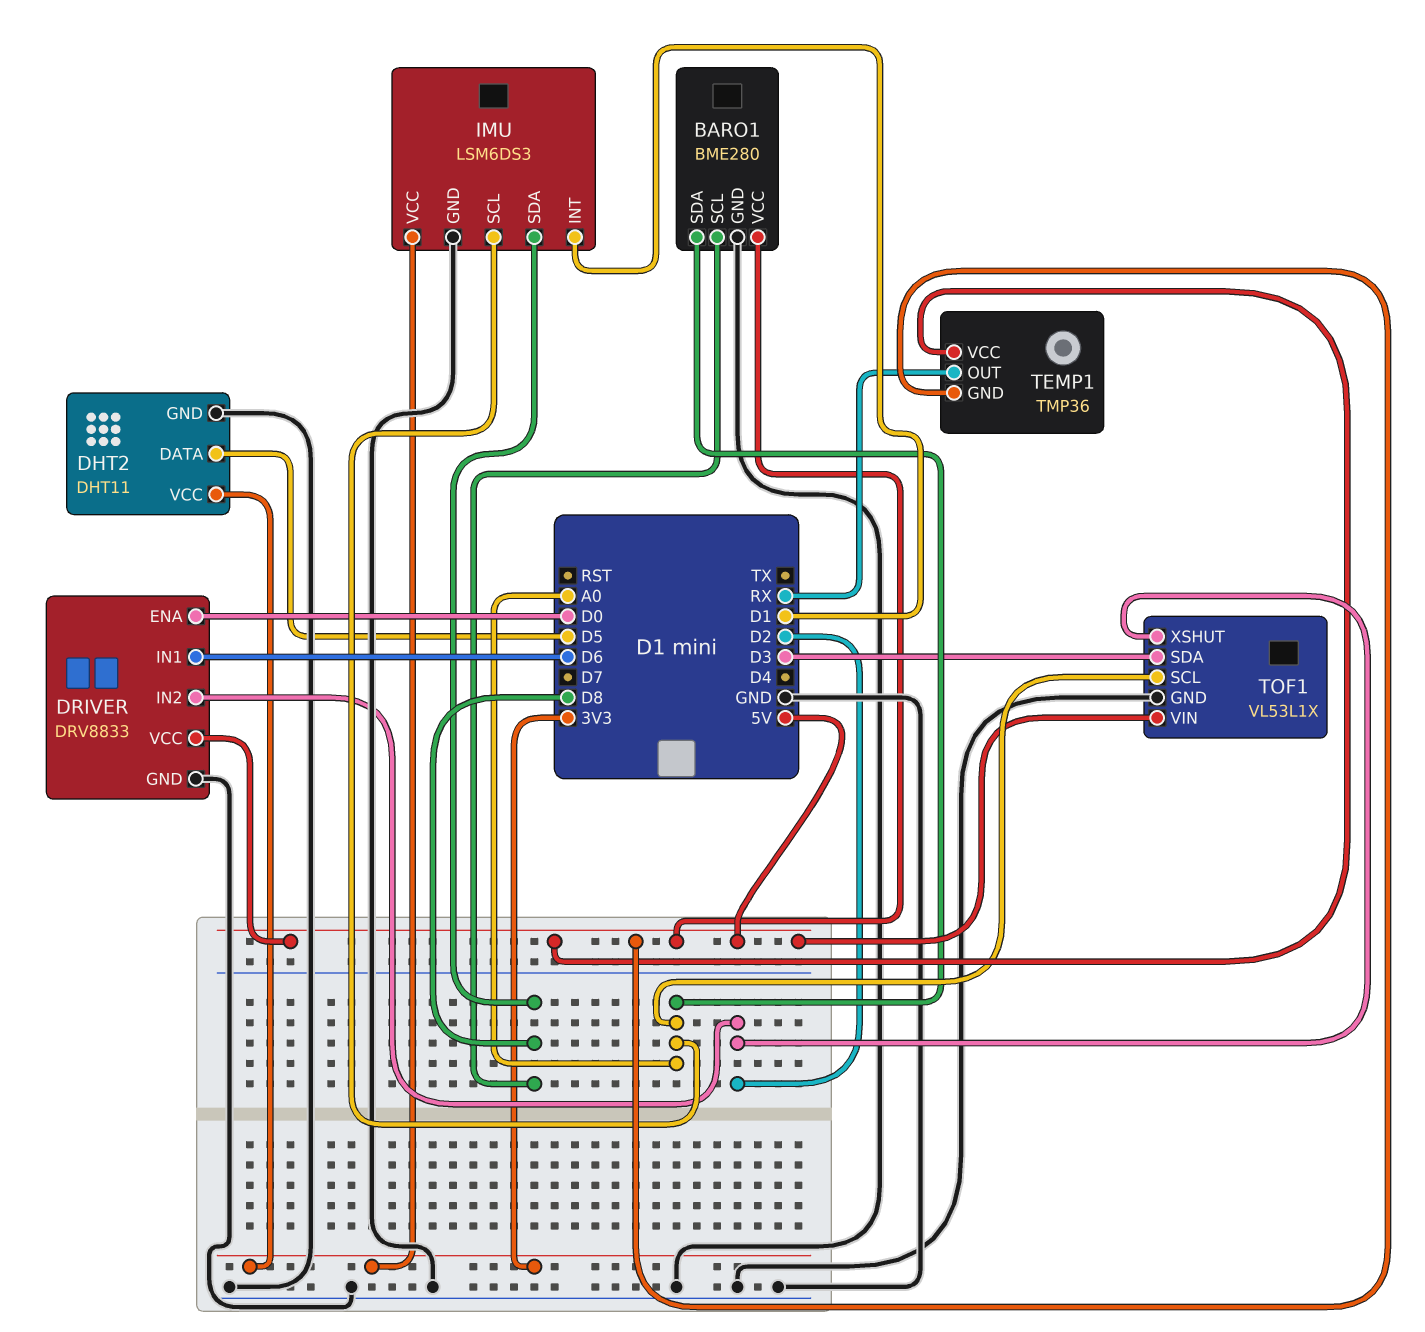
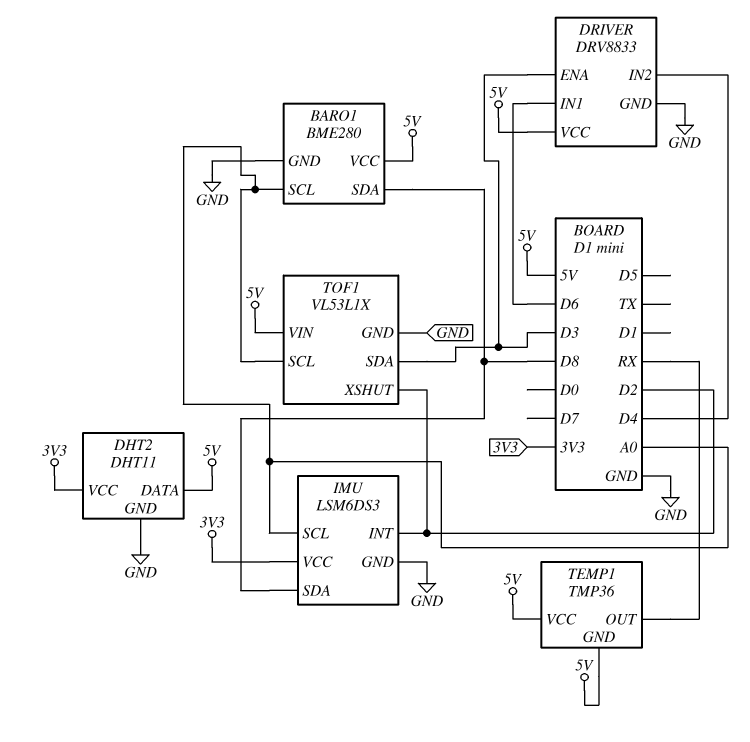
BARO1 pin SCL: D8 -> A0
BARO1 pin SDA: A0 -> D8
DHT2 pin DATA: D5 -> 5V
DRIVER pin ENA: D0 -> D3
DRIVER pin IN2: D2 -> D4
IMU pin INT: D1 -> D2

